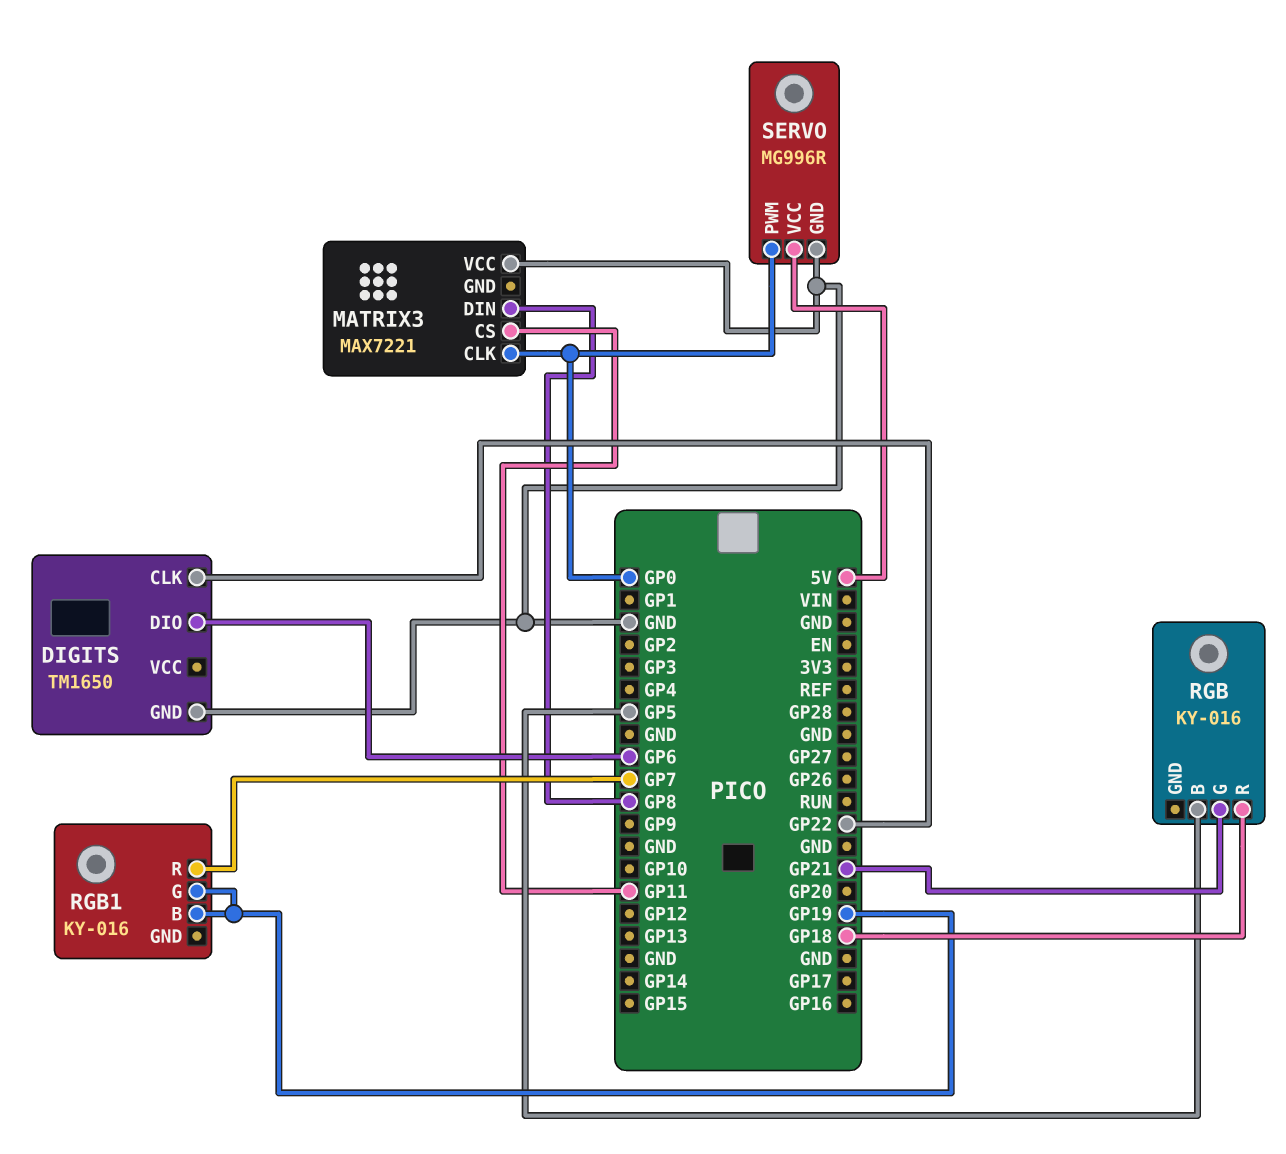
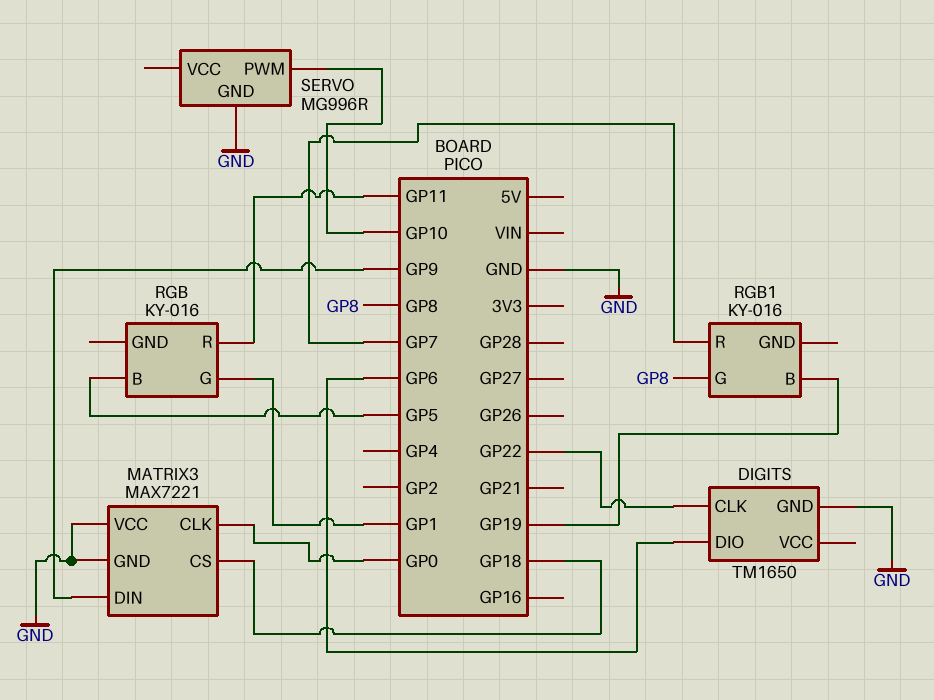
MATRIX3 pin CS: GP11 -> GP18
MATRIX3 pin DIN: GP8 -> GP9
MATRIX3 pin GND: none -> GND
RGB pin G: GP21 -> GP1
RGB pin R: GP18 -> GP11
RGB1 pin G: GP19 -> GP8
SERVO pin PWM: GP0 -> GP10
SERVO pin VCC: 5V -> none

